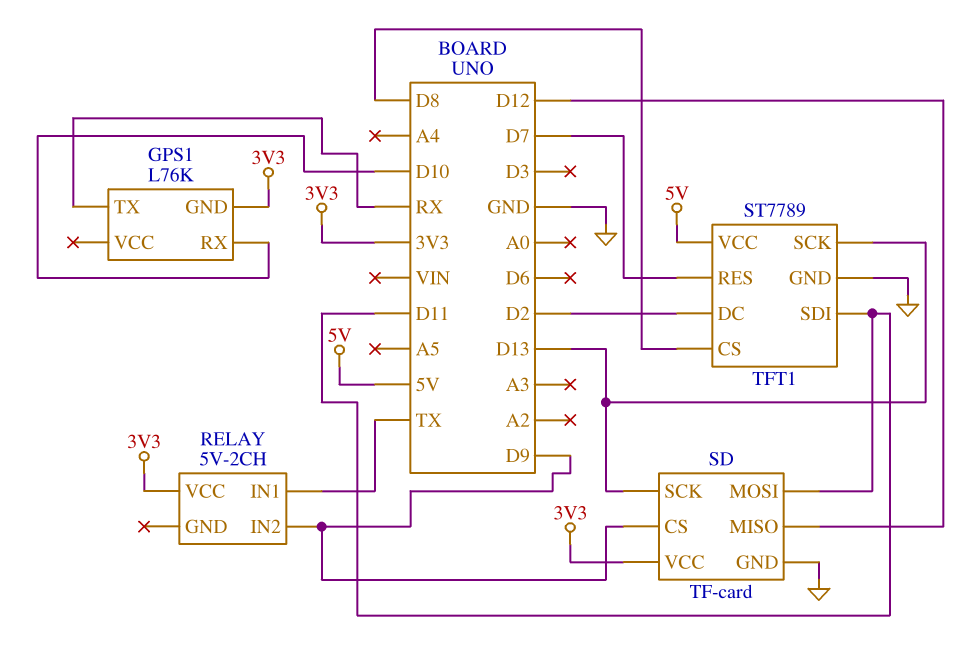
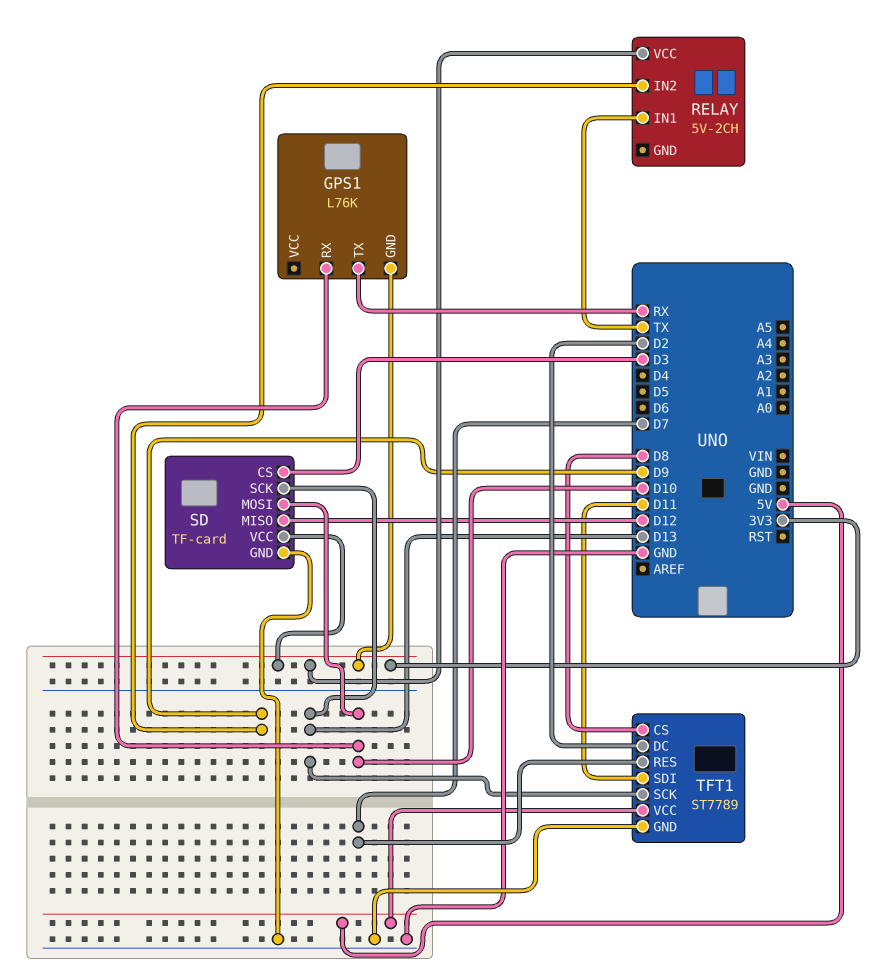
SD pin CS: D9 -> D3
SD pin MOSI: D11 -> D10

